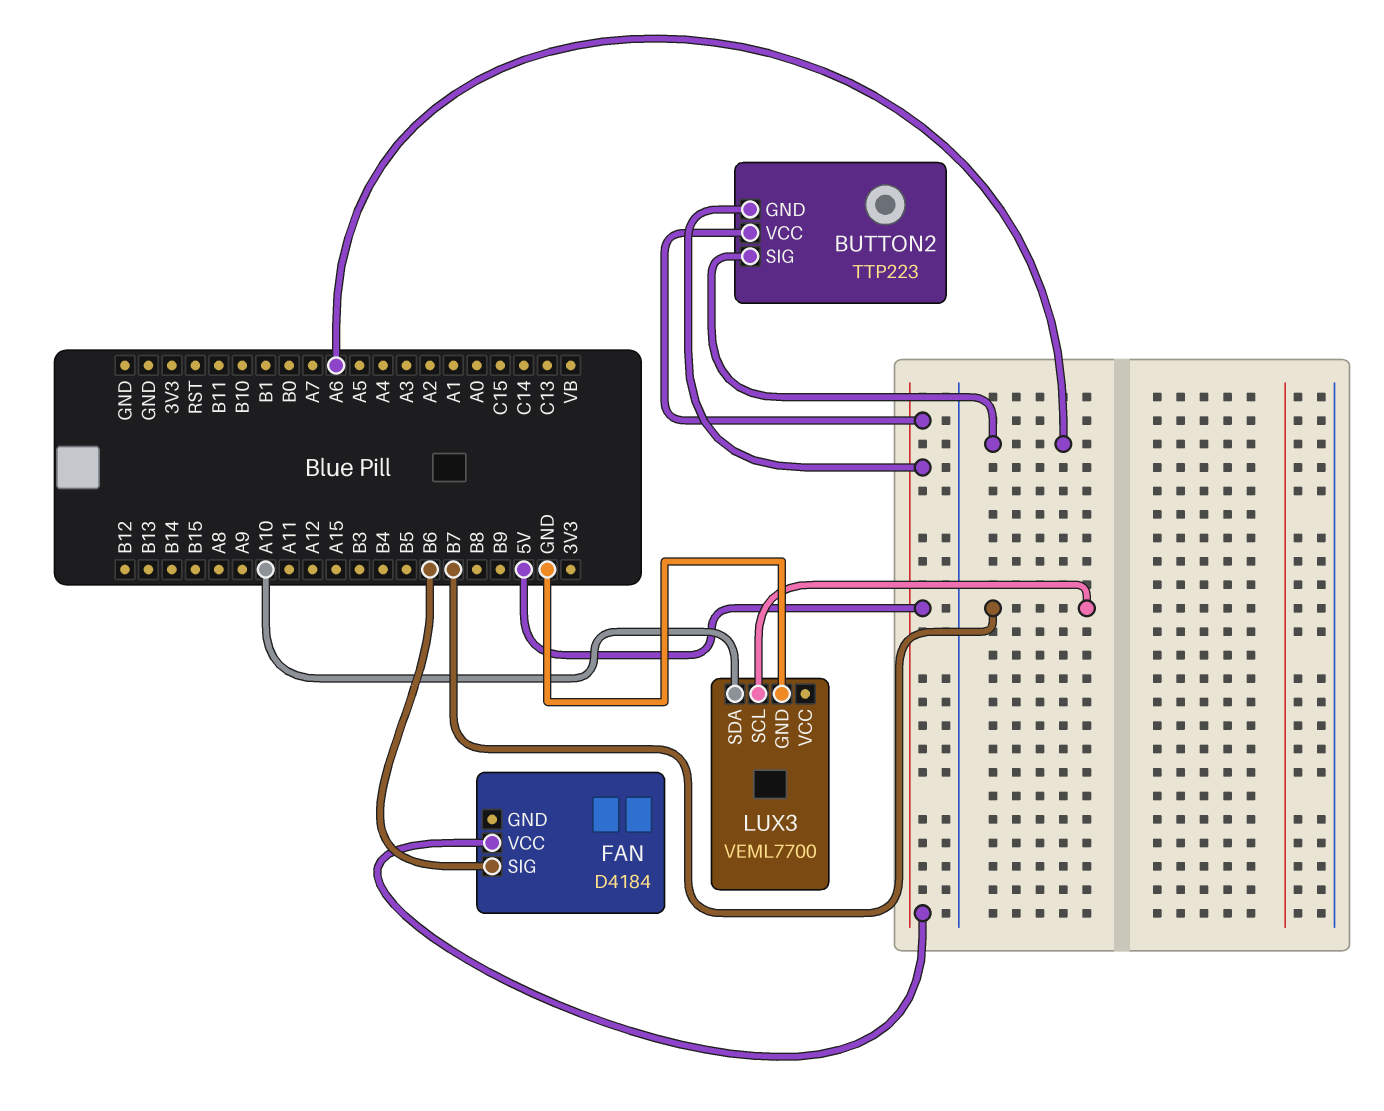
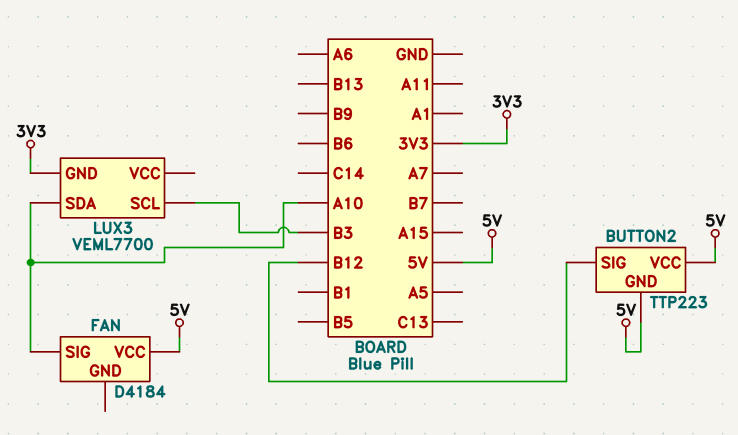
BUTTON2 pin SIG: A6 -> B12
FAN pin SIG: B6 -> A10
LUX3 pin GND: GND -> 3V3
LUX3 pin SCL: B7 -> B3

